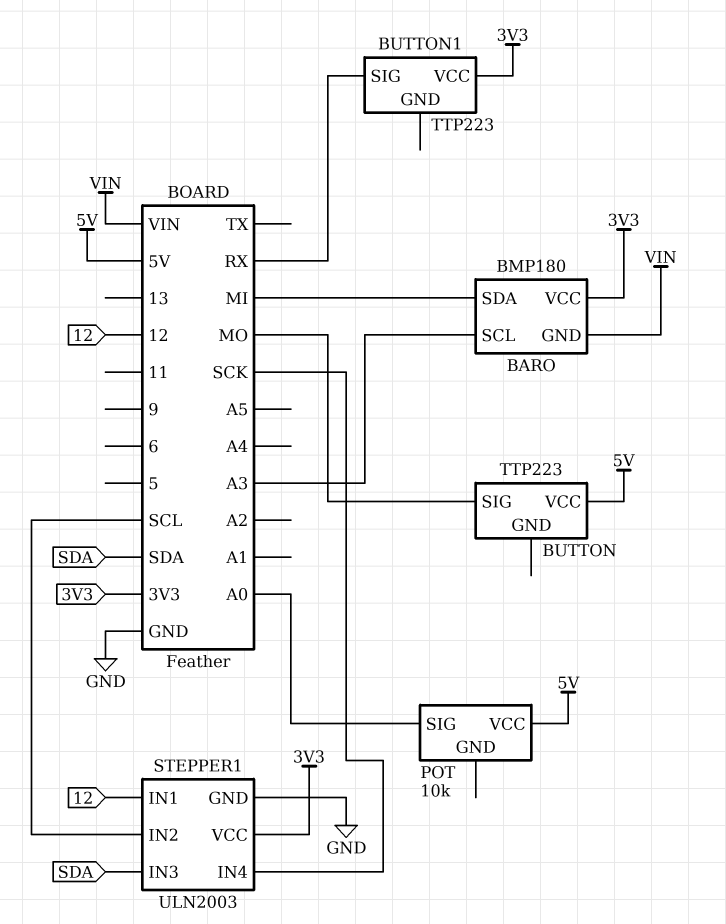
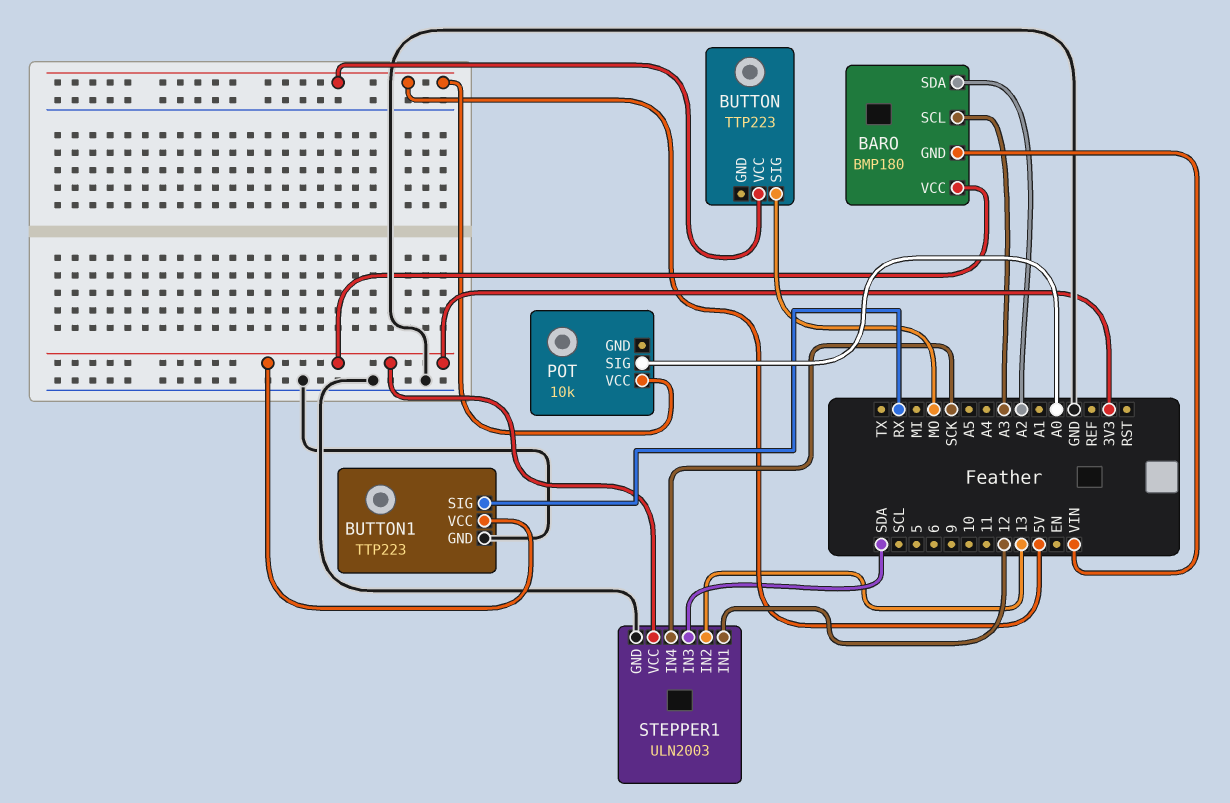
BARO pin SDA: MI -> A2
BUTTON1 pin GND: none -> GND
STEPPER1 pin IN2: SCL -> 13

